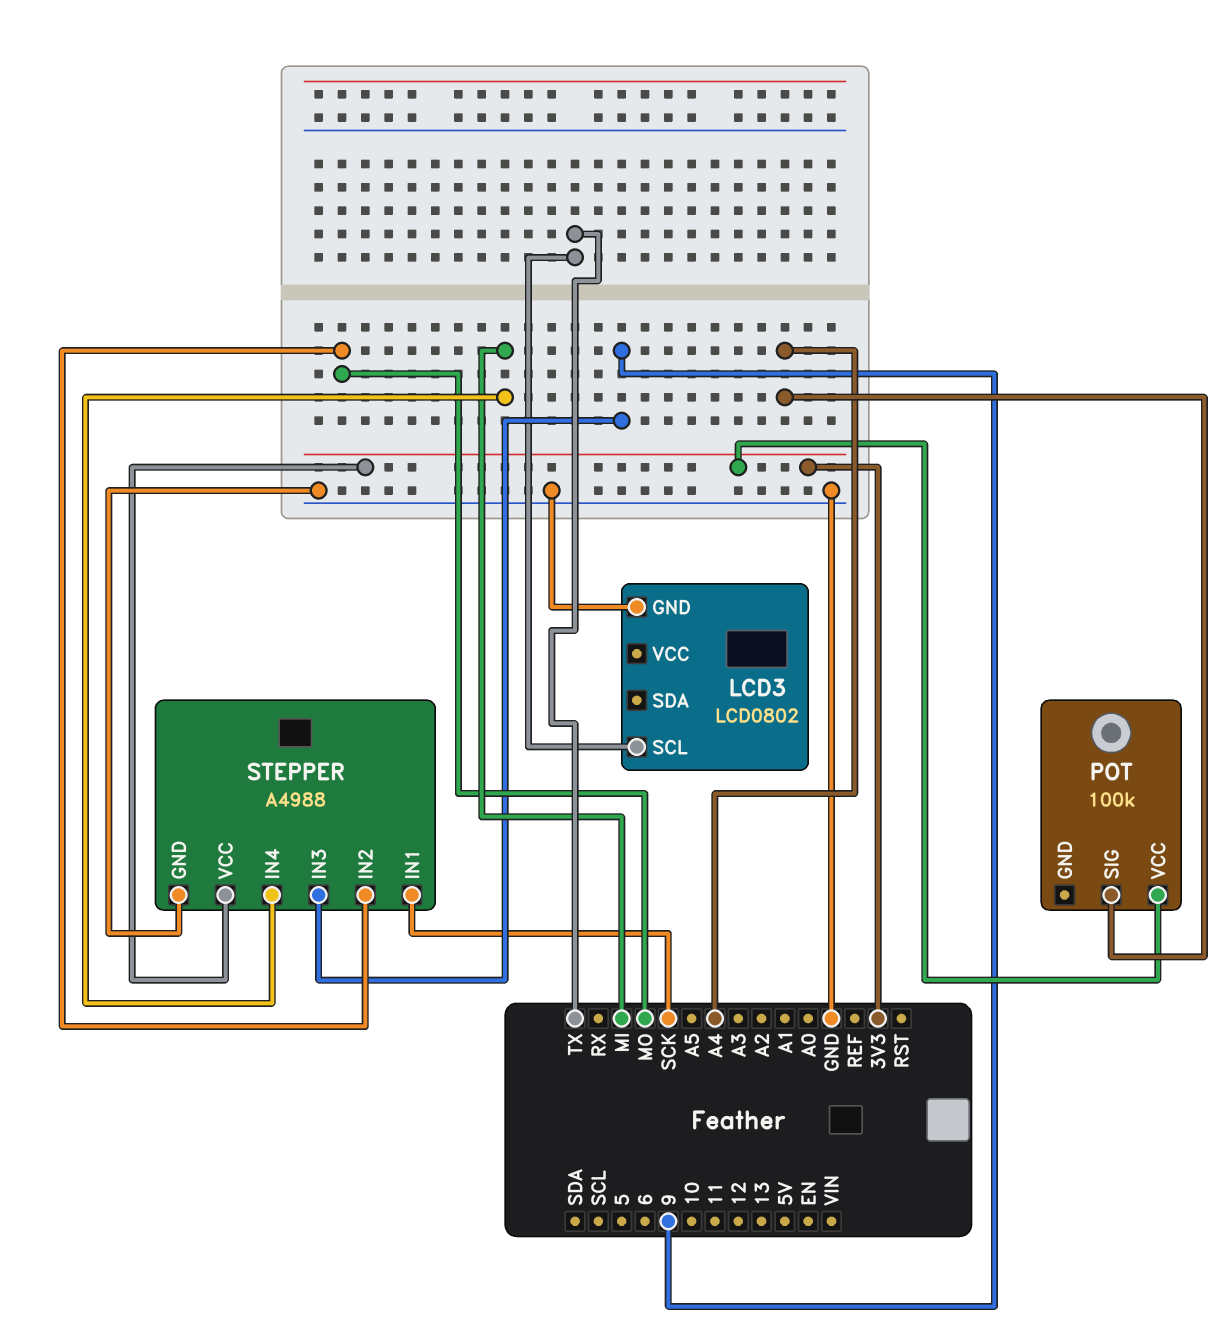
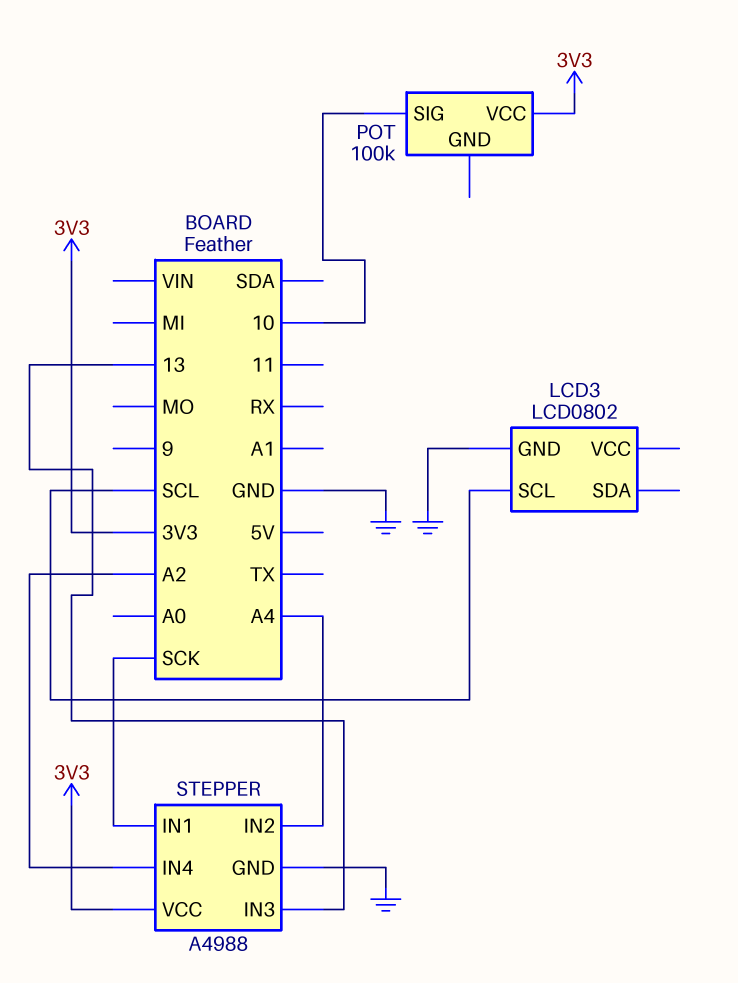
LCD3 pin SCL: TX -> SCL
POT pin SIG: A4 -> 10
STEPPER pin IN2: MO -> A4
STEPPER pin IN3: 9 -> 13
STEPPER pin IN4: MI -> A2

